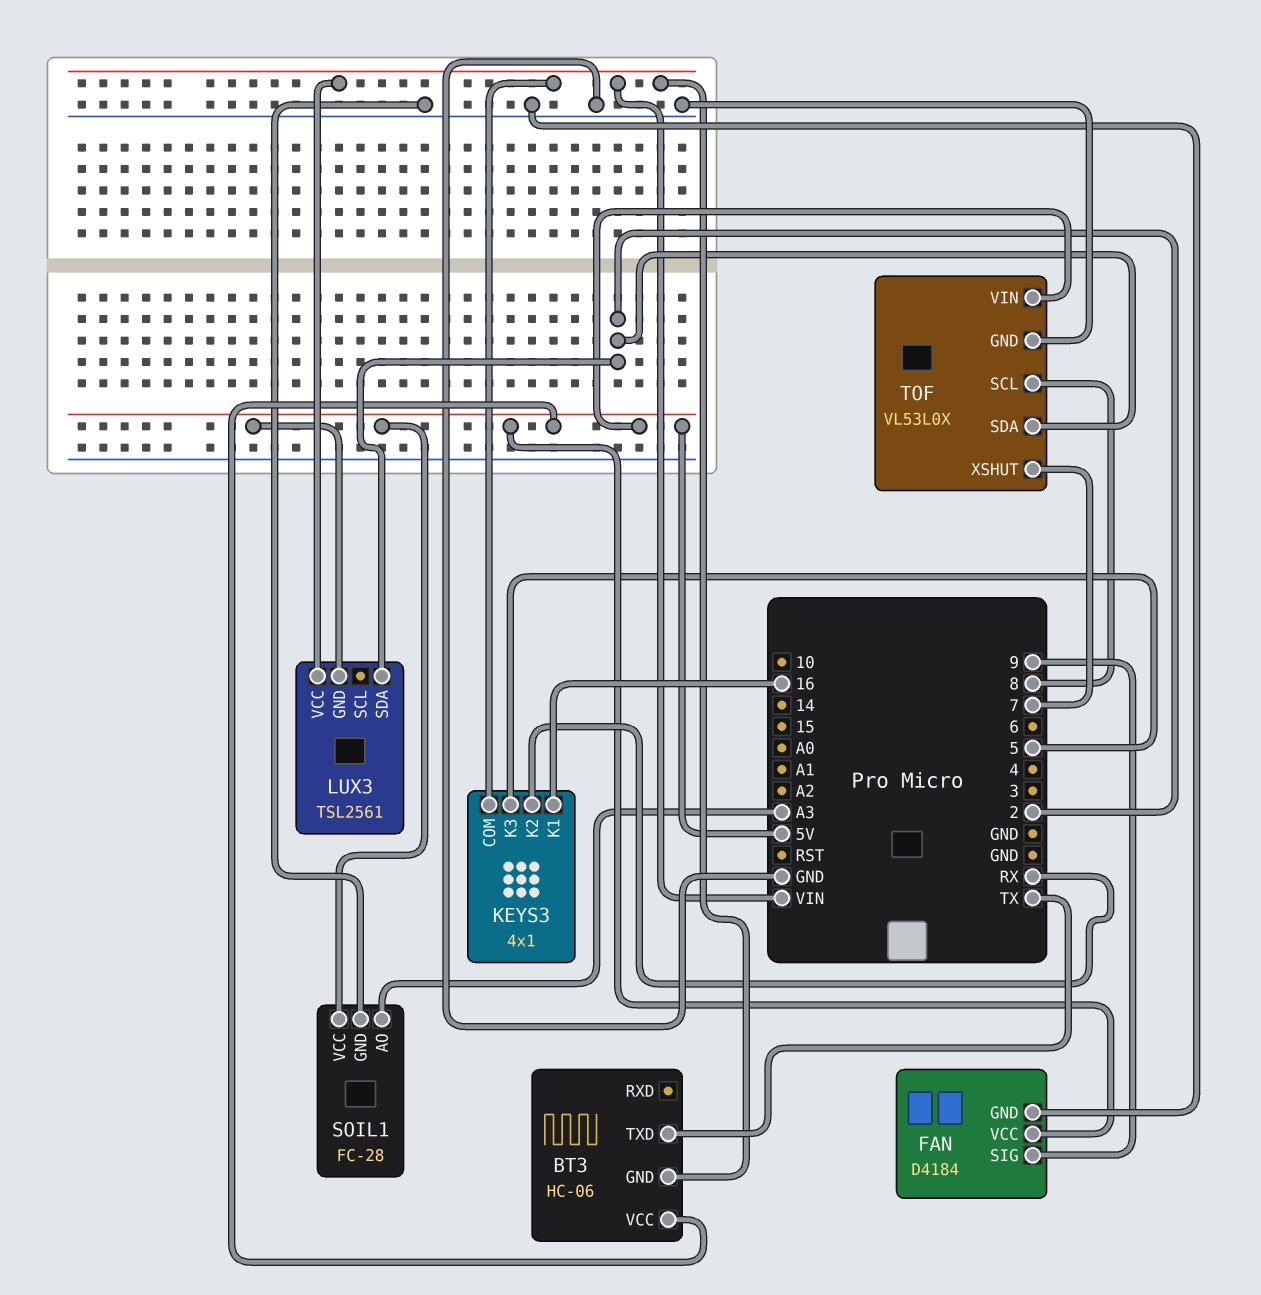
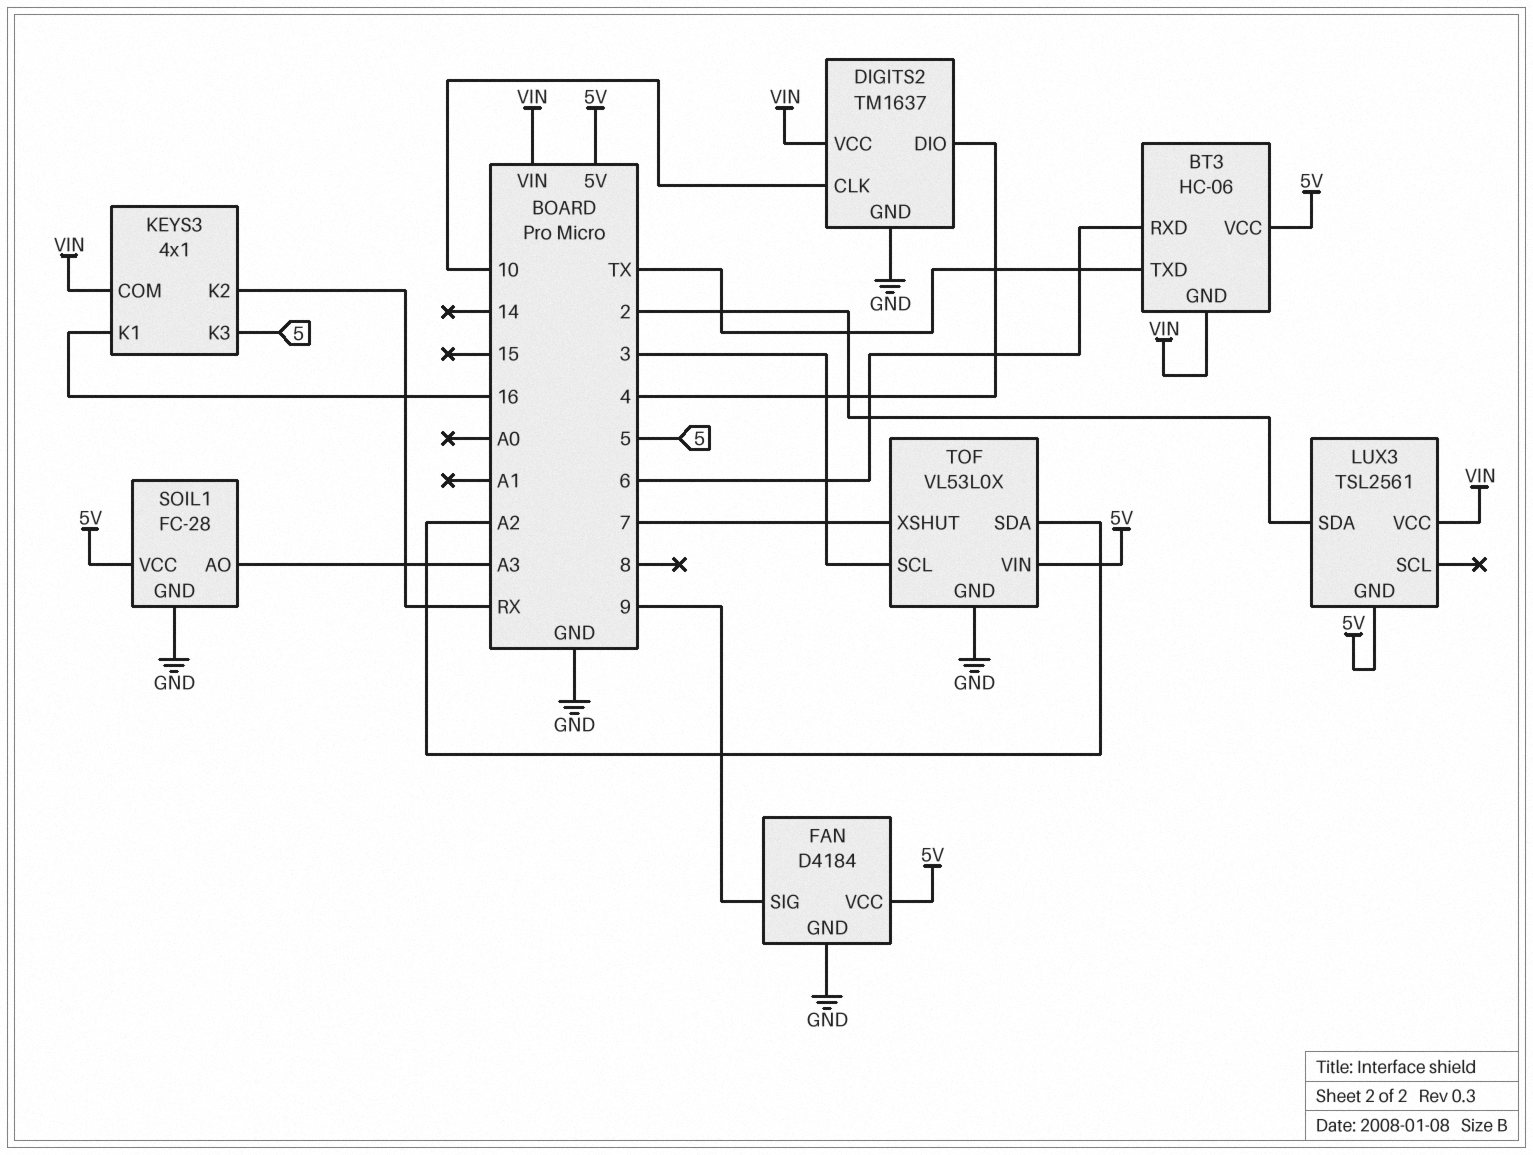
BT3 pin RXD: none -> 6
DIGITS2: none -> TM1637
DIGITS2 pin CLK: none -> 10
DIGITS2 pin DIO: none -> 4
DIGITS2 pin GND: none -> GND
DIGITS2 pin VCC: none -> VIN
TOF pin SCL: 8 -> 3
TOF pin SDA: 2 -> A2

